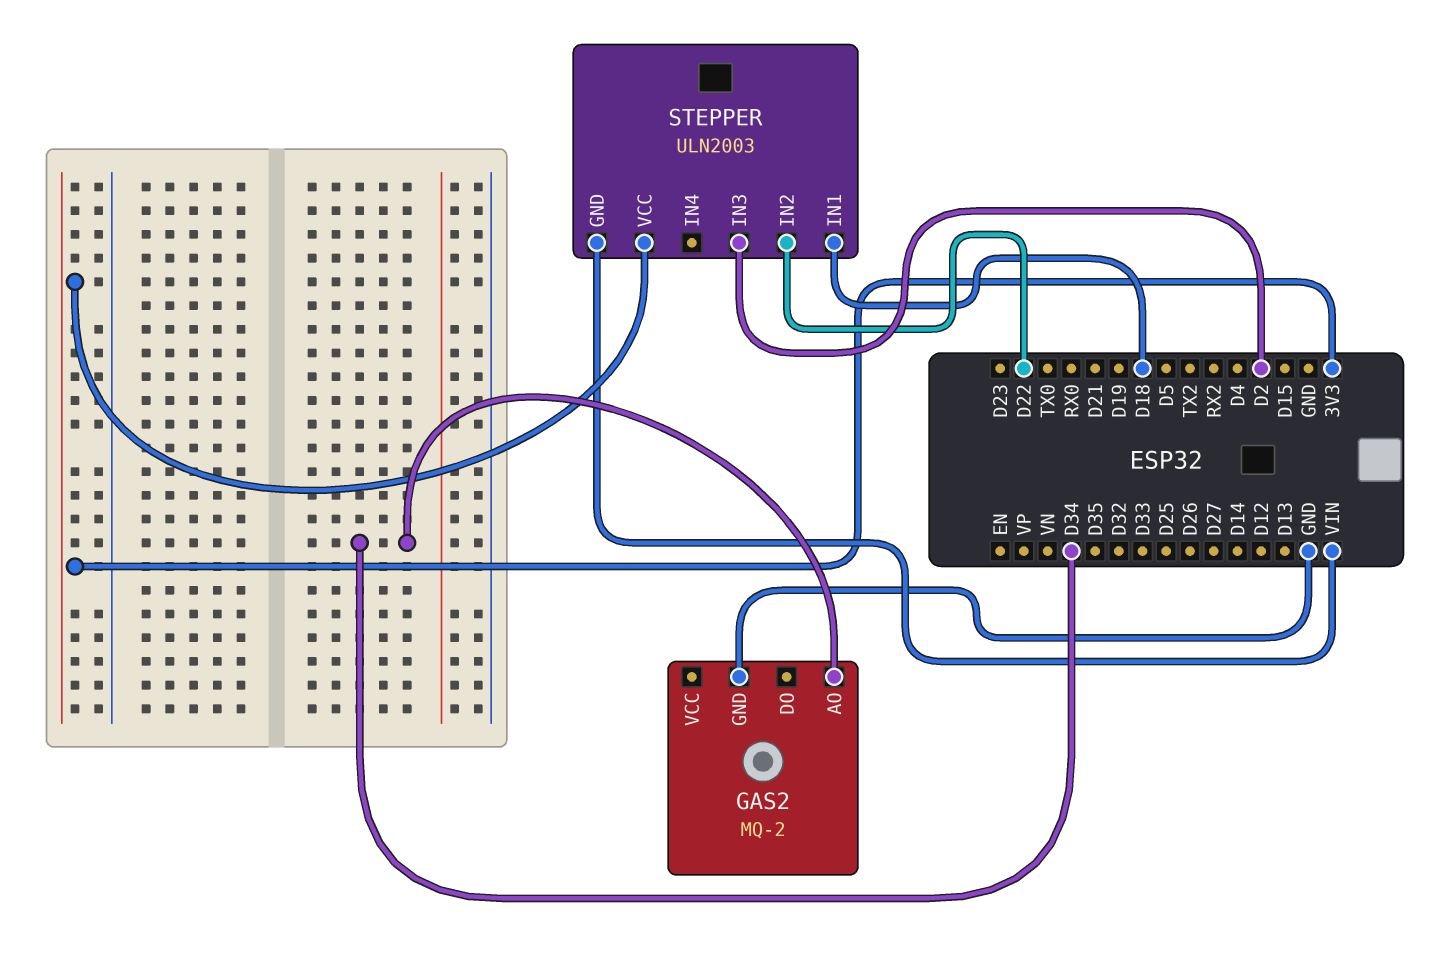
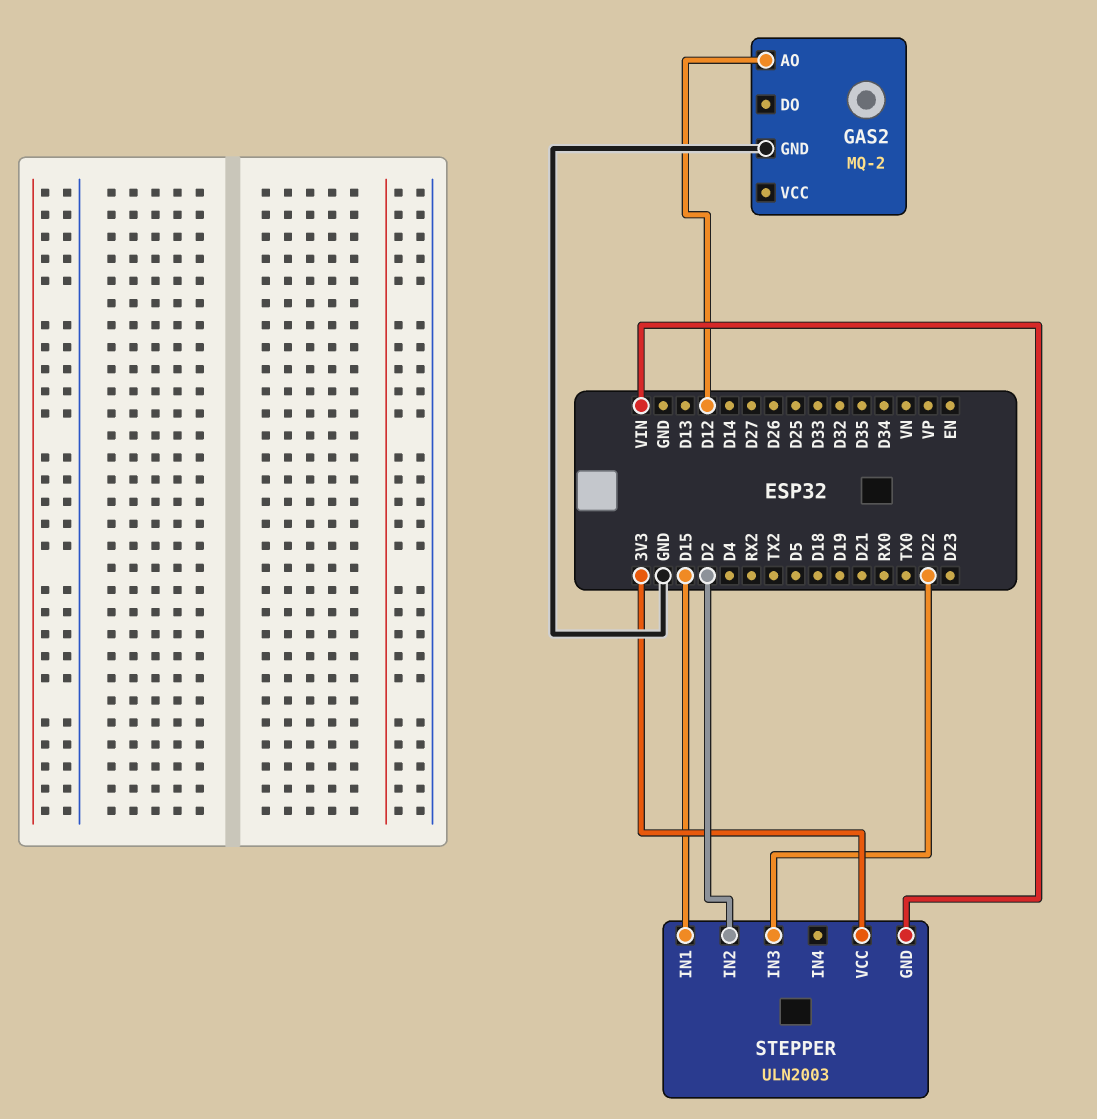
GAS2 pin AO: D34 -> D12
STEPPER pin IN1: D18 -> D15
STEPPER pin IN2: D22 -> D2
STEPPER pin IN3: D2 -> D22

